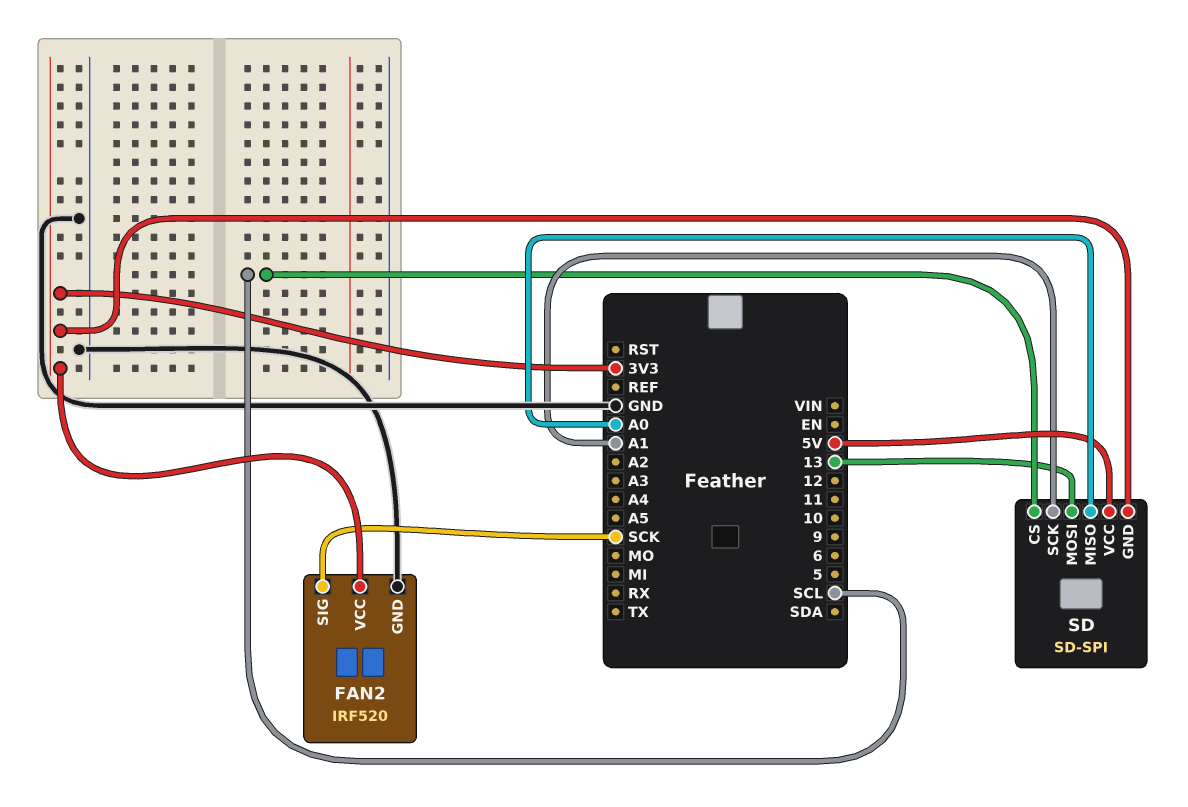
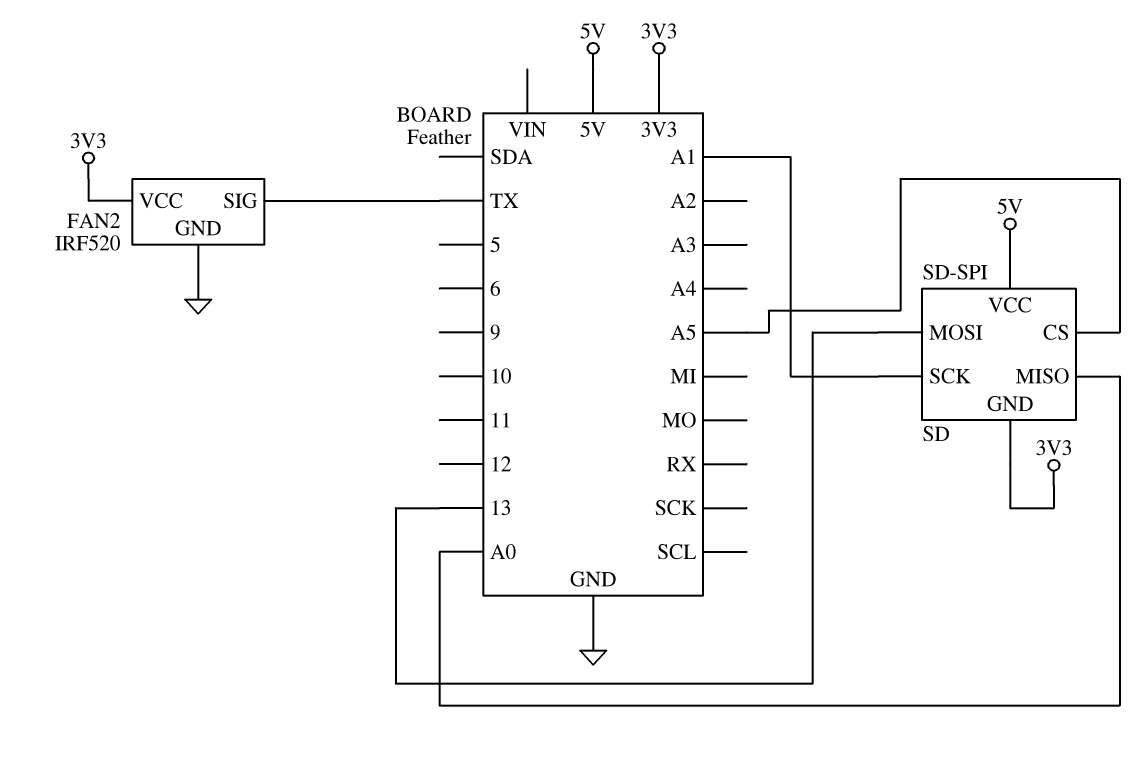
FAN2 pin SIG: SCK -> TX
SD pin CS: SCL -> A5

